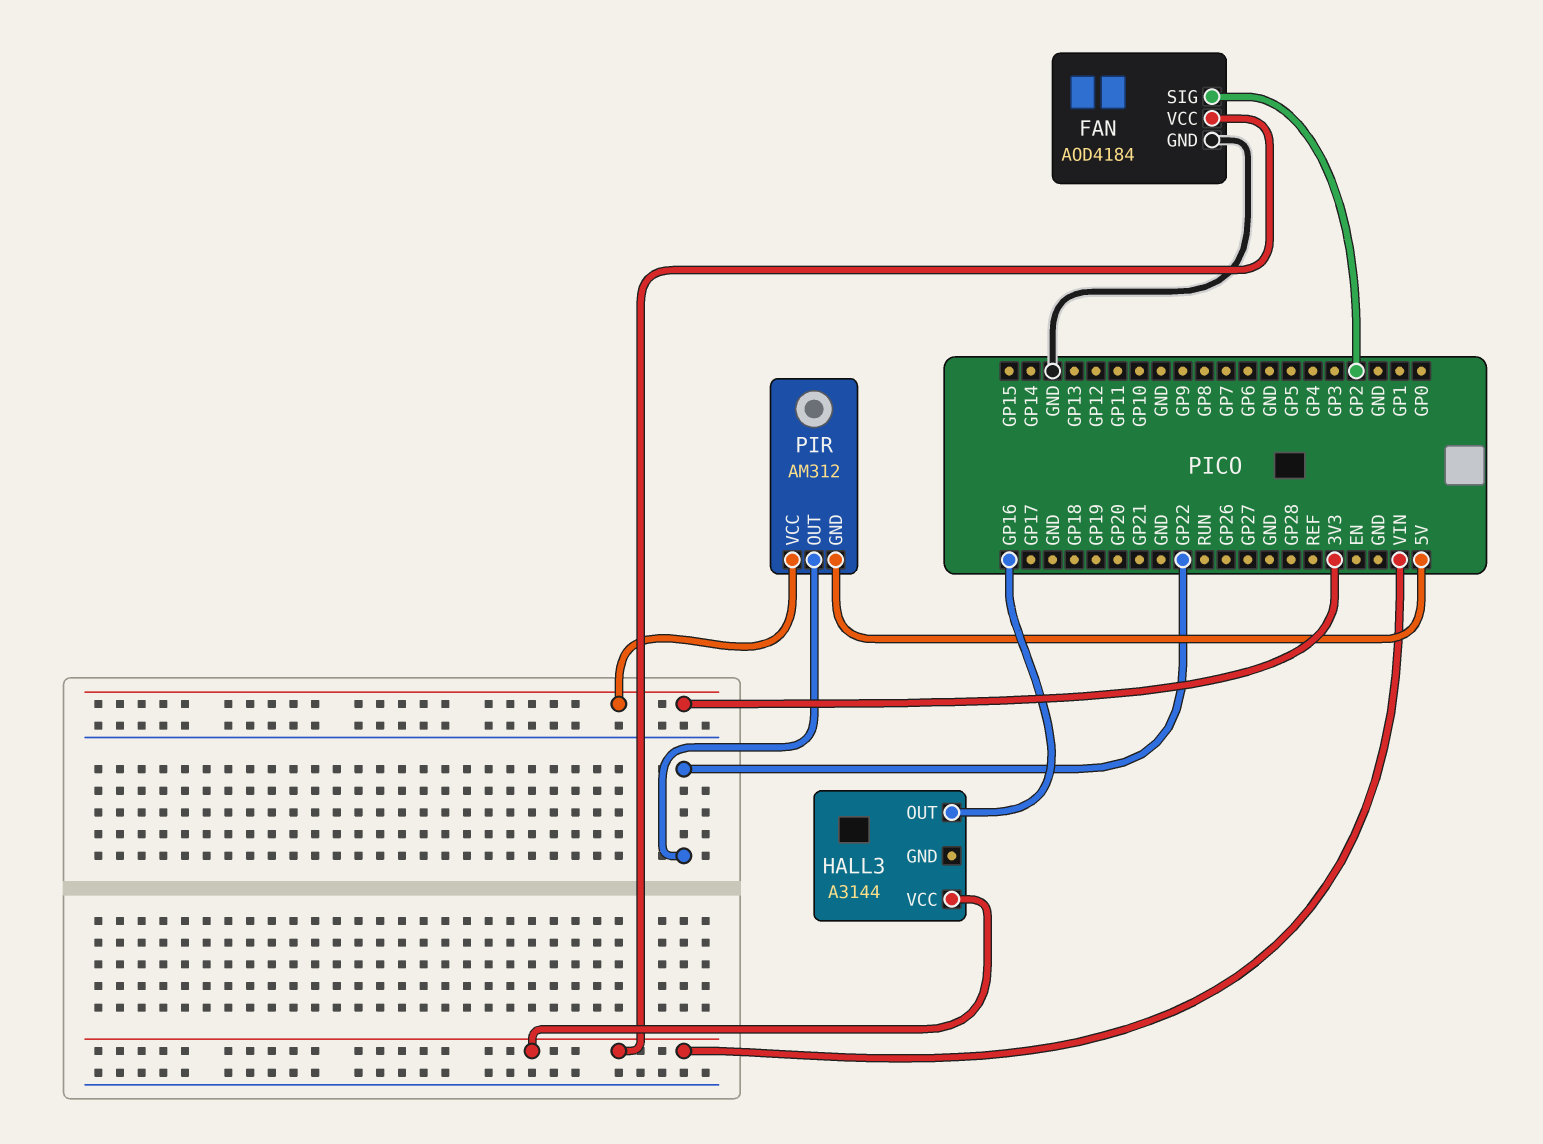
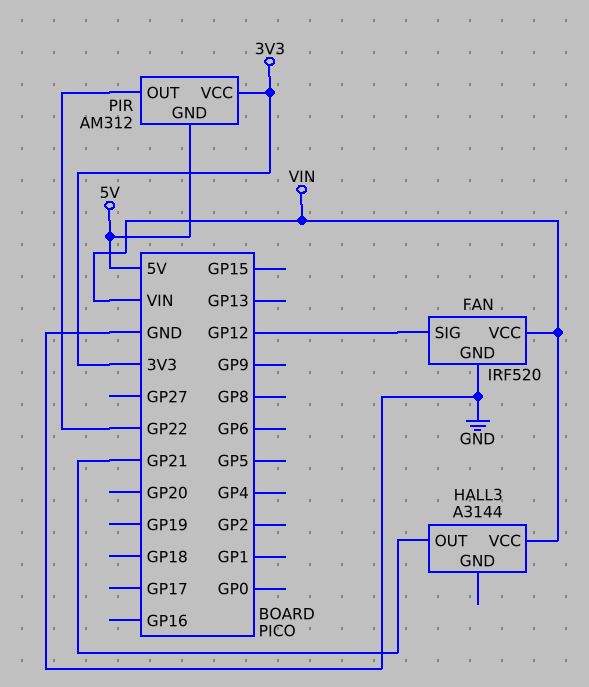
FAN: AOD4184 -> IRF520
FAN pin SIG: GP2 -> GP12
HALL3 pin OUT: GP16 -> GP21

